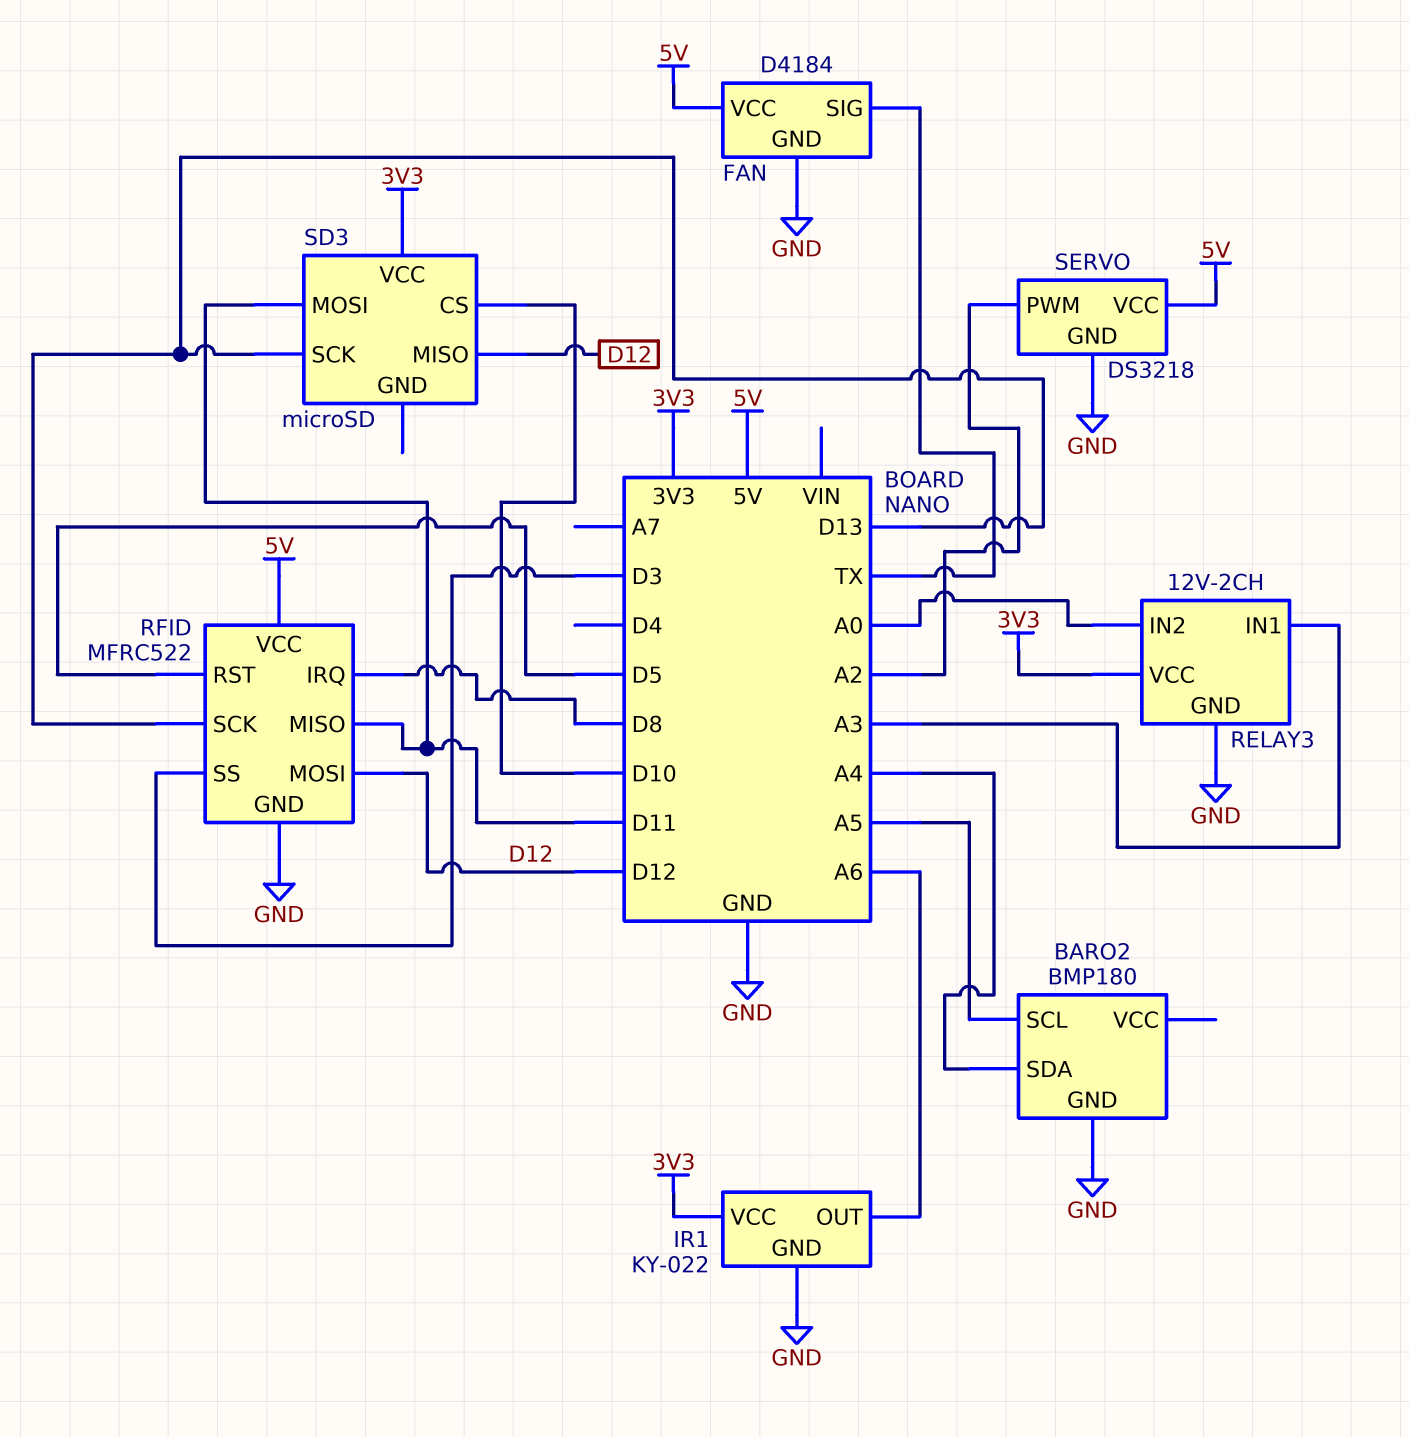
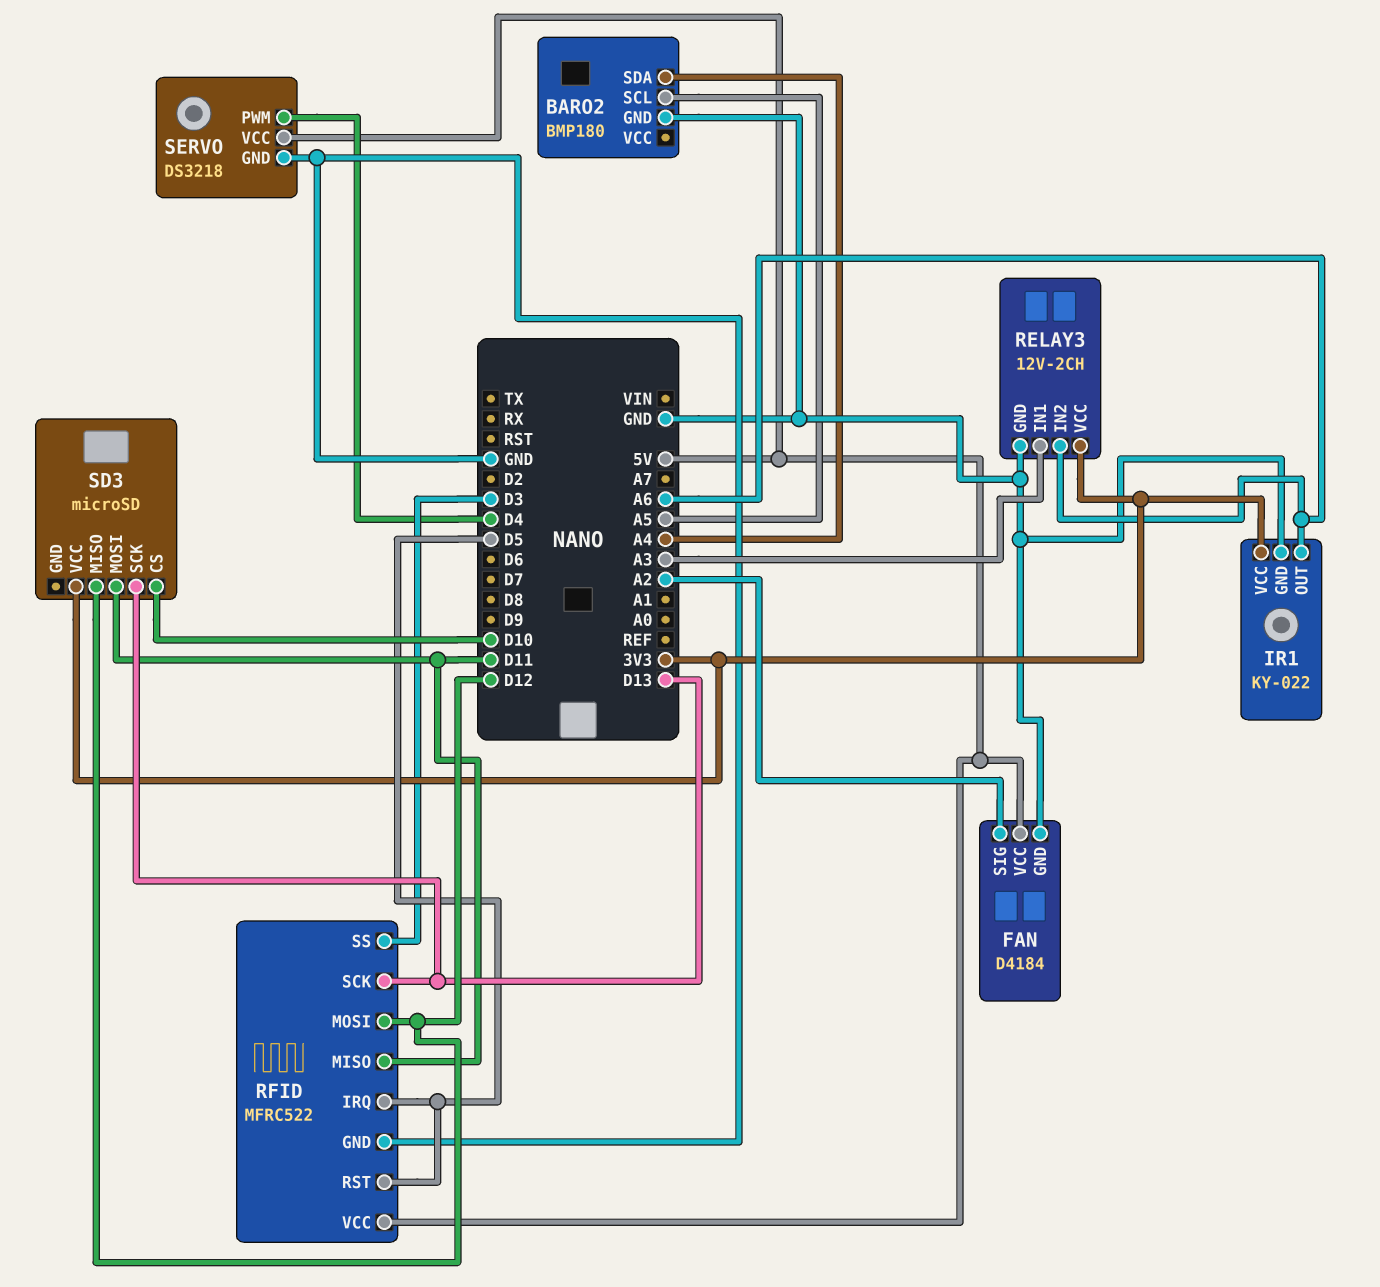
FAN pin SIG: TX -> A2
RELAY3 pin IN2: A0 -> A6
RFID pin IRQ: D8 -> D5
SERVO pin PWM: A2 -> D4

